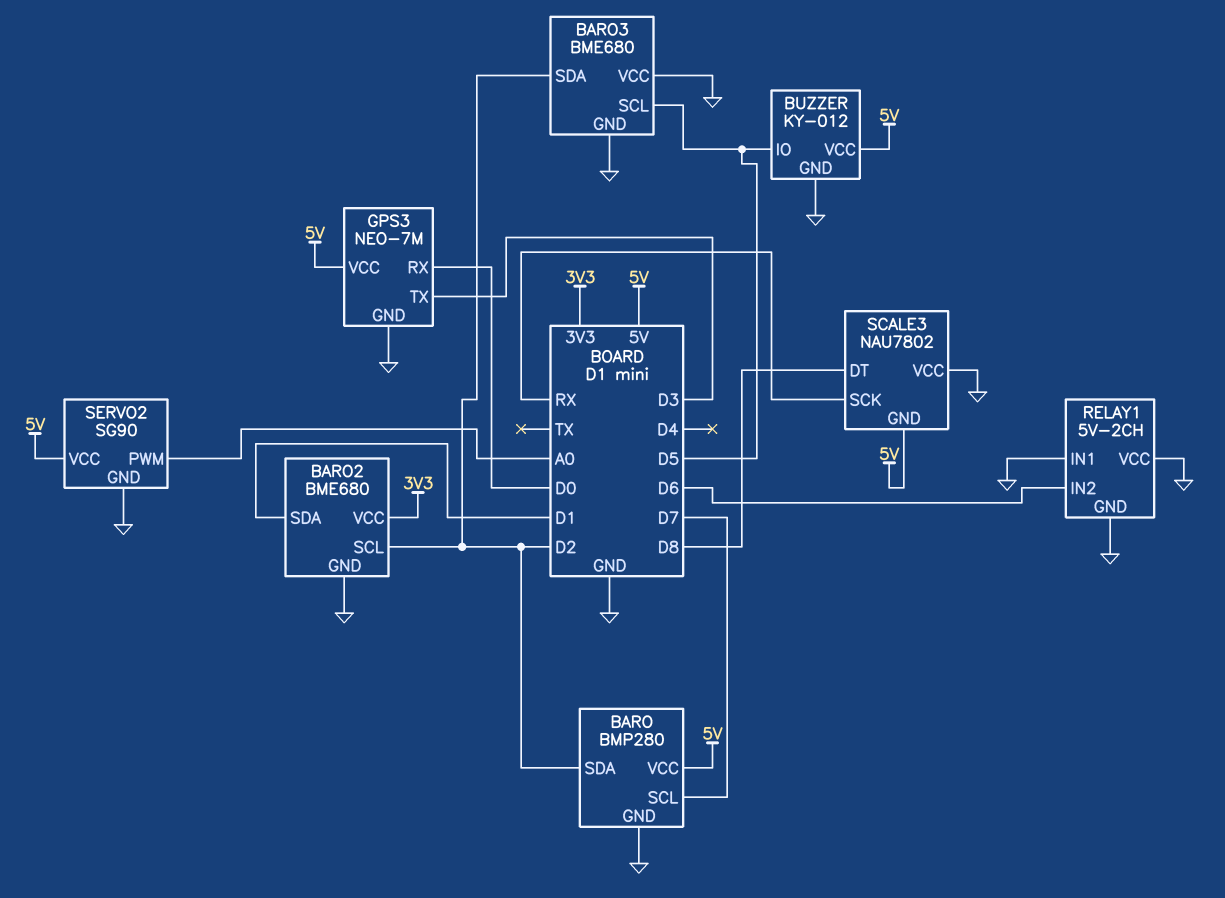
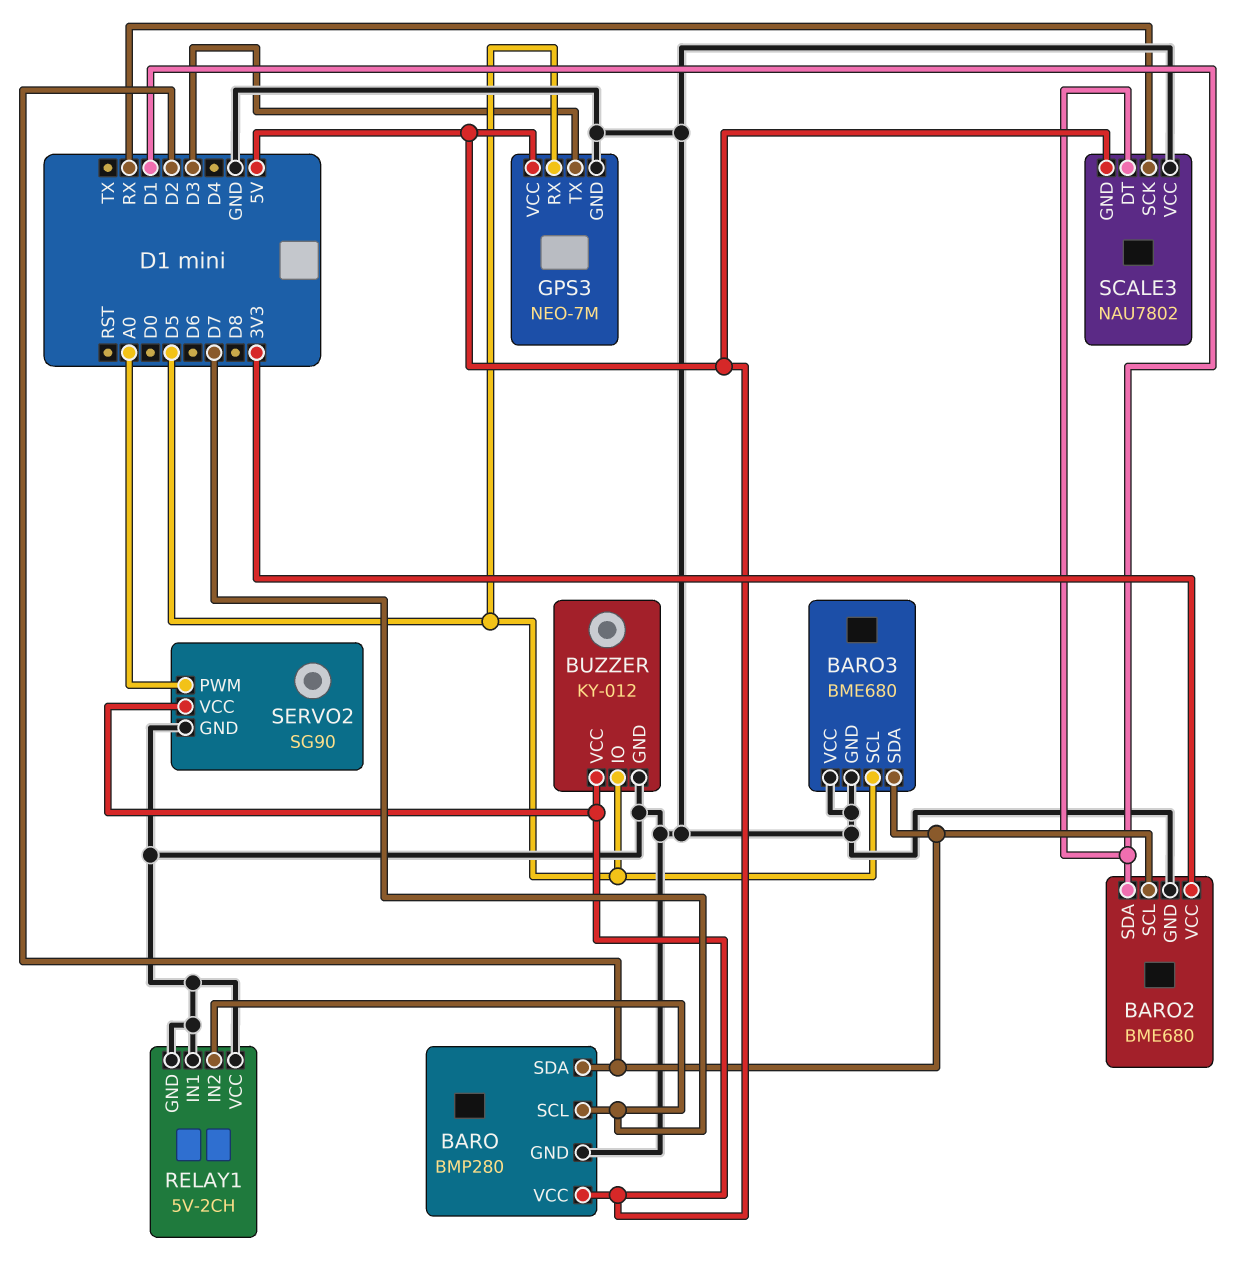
GPS3 pin RX: D0 -> D5
RELAY1 pin IN2: D6 -> D7
SCALE3 pin DT: D8 -> D1

